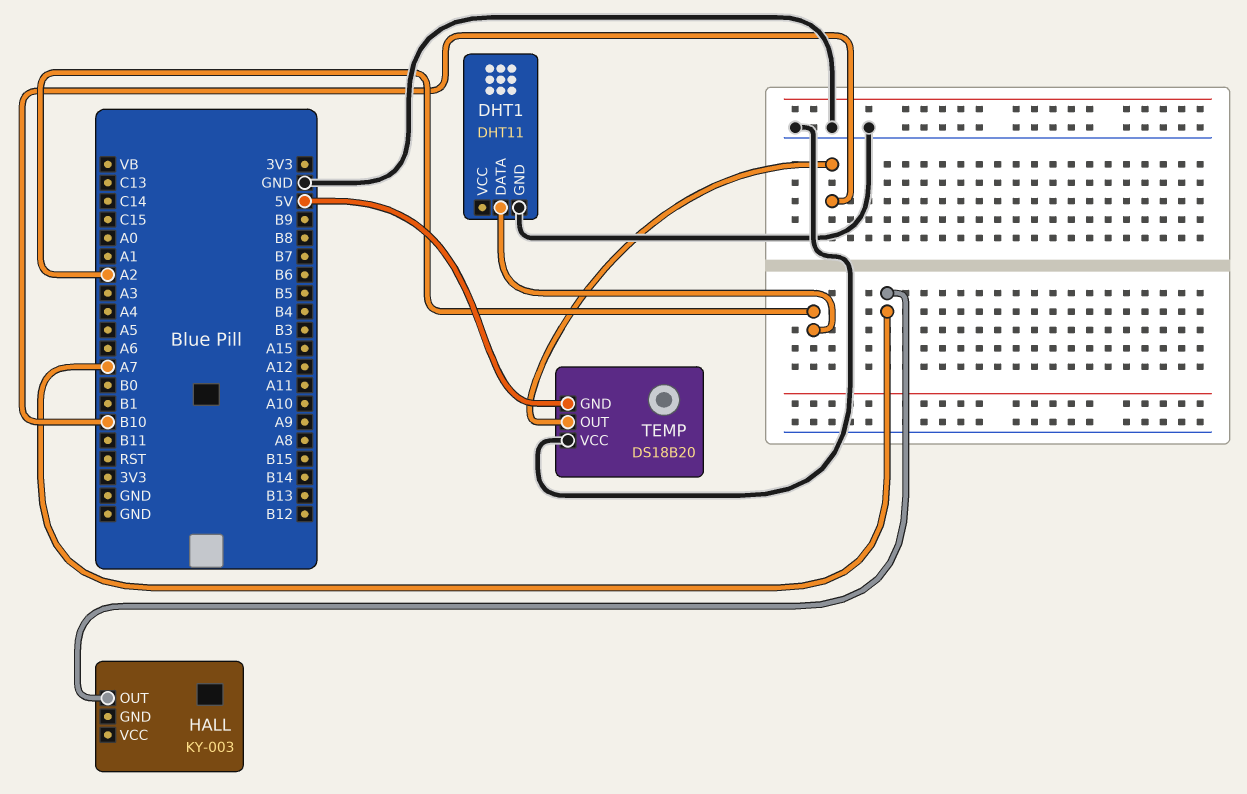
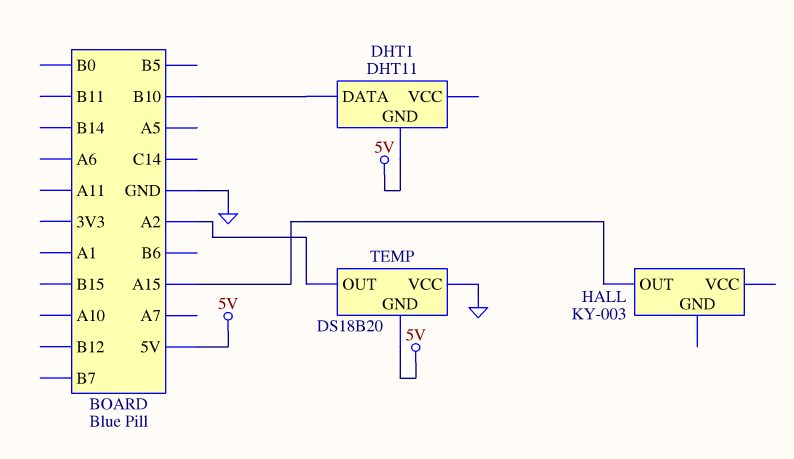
DHT1 pin DATA: A2 -> B10
DHT1 pin GND: GND -> 5V
HALL pin OUT: A7 -> A15
TEMP pin OUT: B10 -> A2

